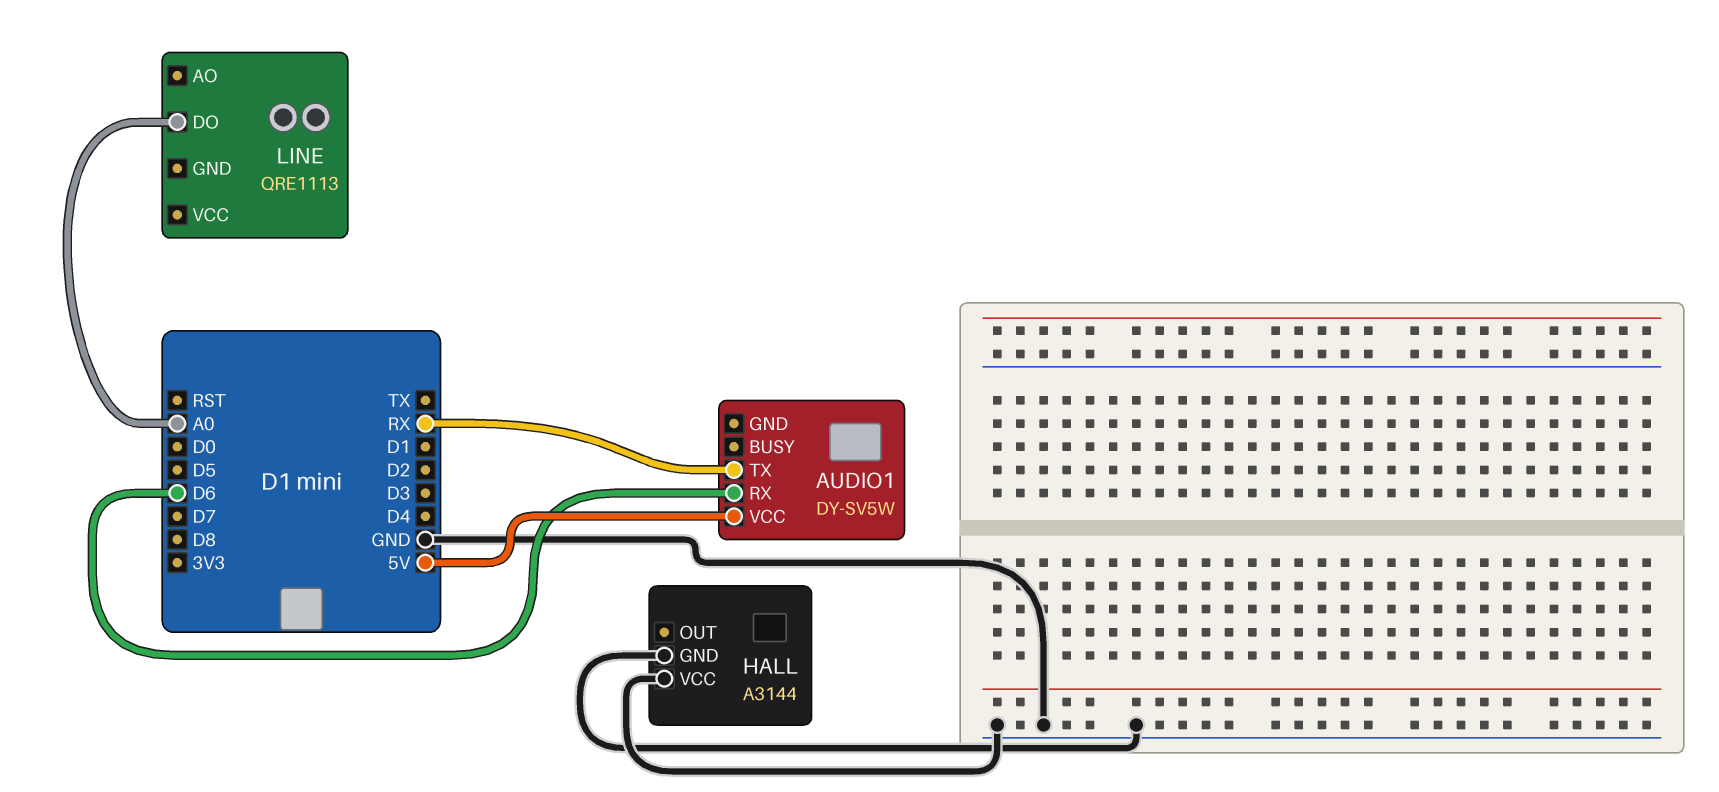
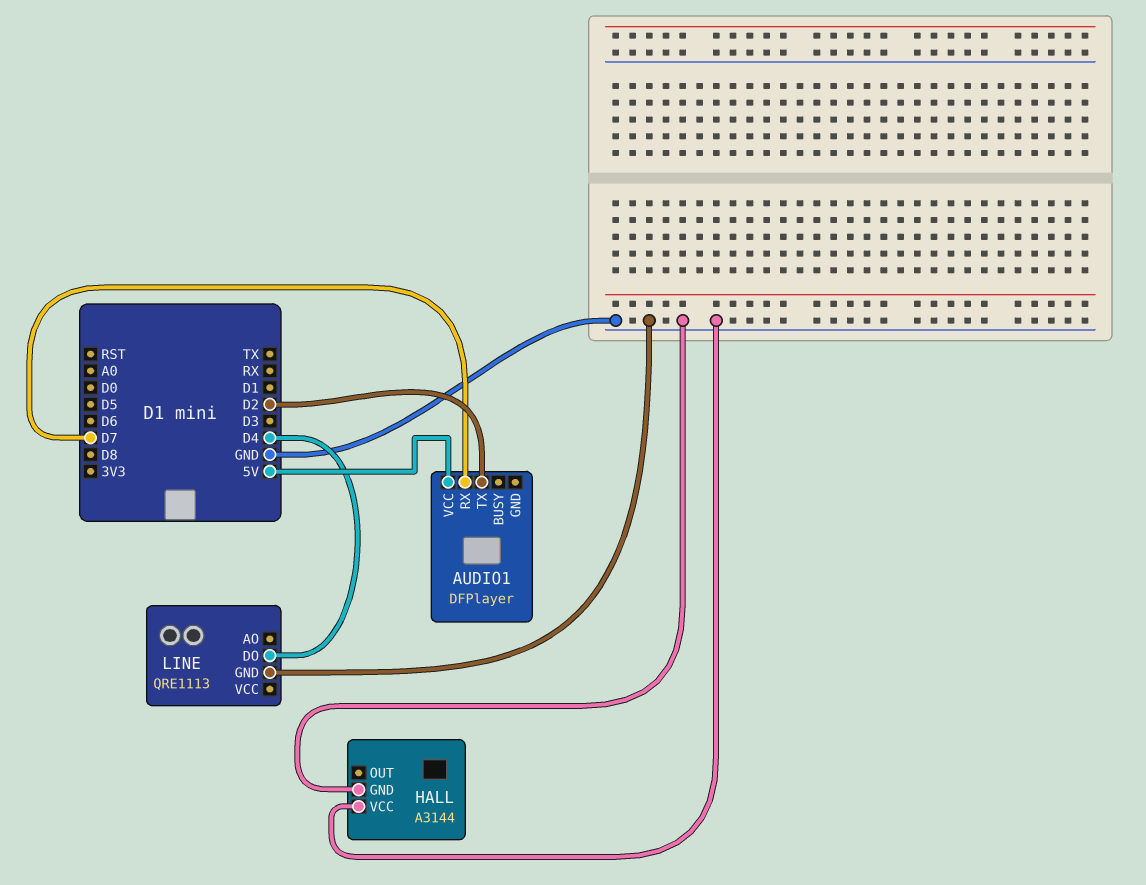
AUDIO1: DY-SV5W -> DFPlayer
AUDIO1 pin RX: D6 -> D7
AUDIO1 pin TX: RX -> D2
LINE pin DO: A0 -> D4
LINE pin GND: none -> GND

